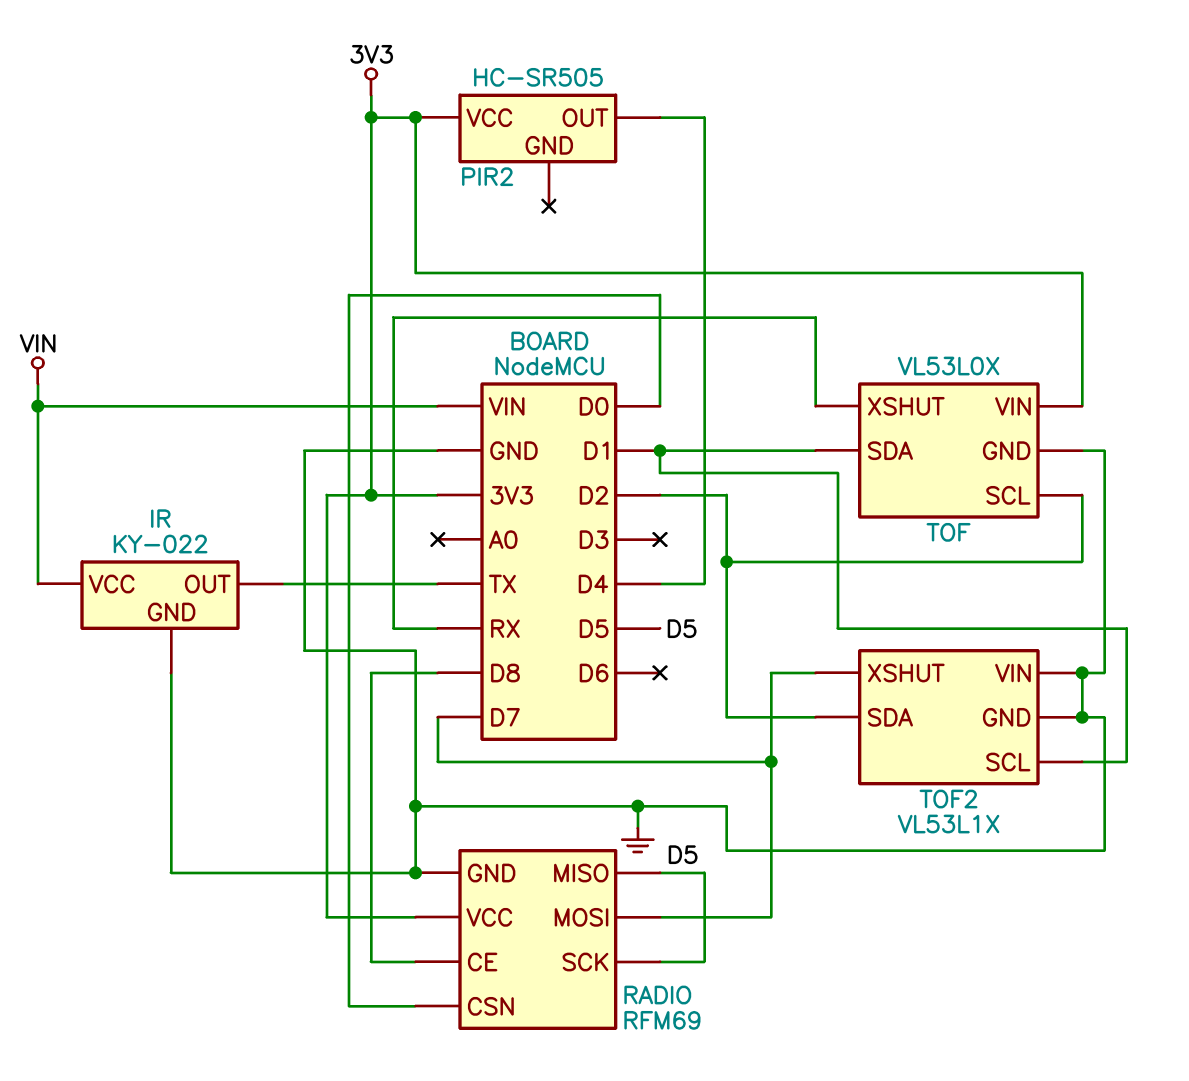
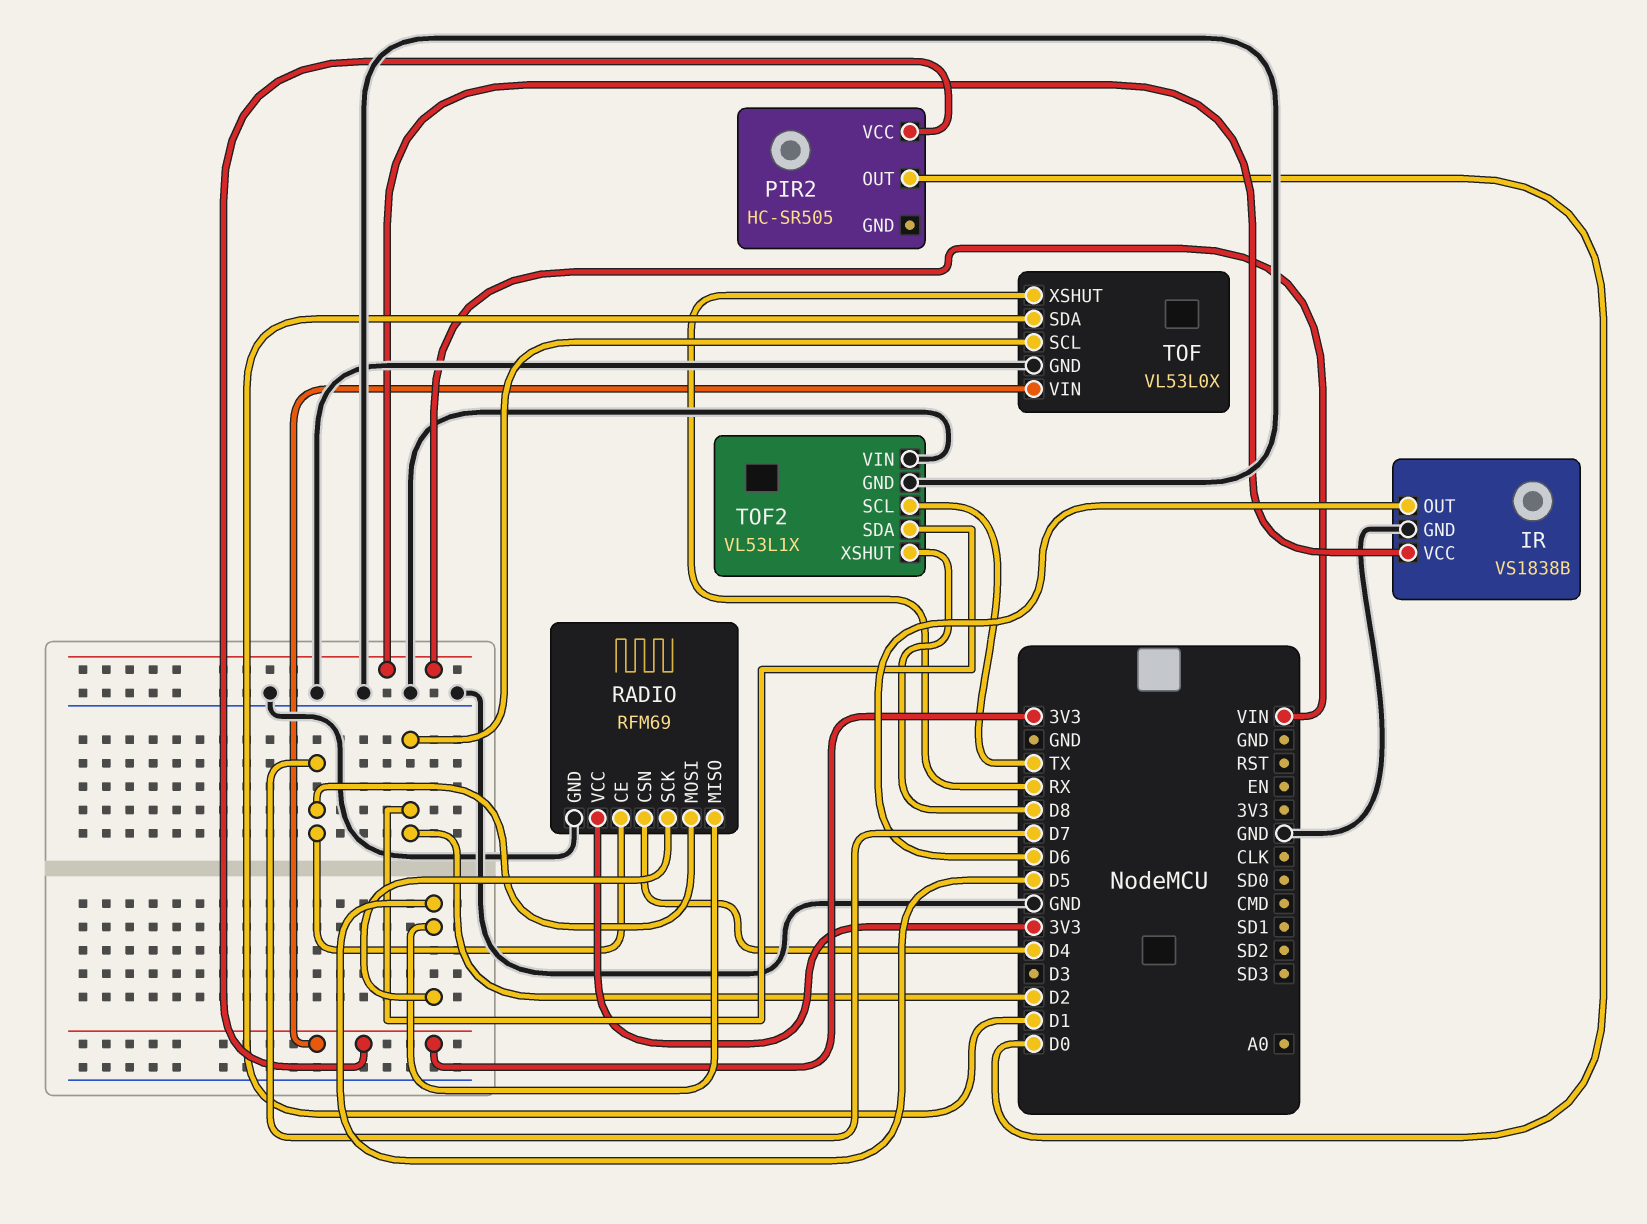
IR: KY-022 -> VS1838B
IR pin OUT: TX -> D6
PIR2 pin OUT: D4 -> D0
RADIO pin CE: D8 -> D7
RADIO pin CSN: D0 -> D4
TOF2 pin SCL: D1 -> TX
TOF2 pin XSHUT: D7 -> D8

